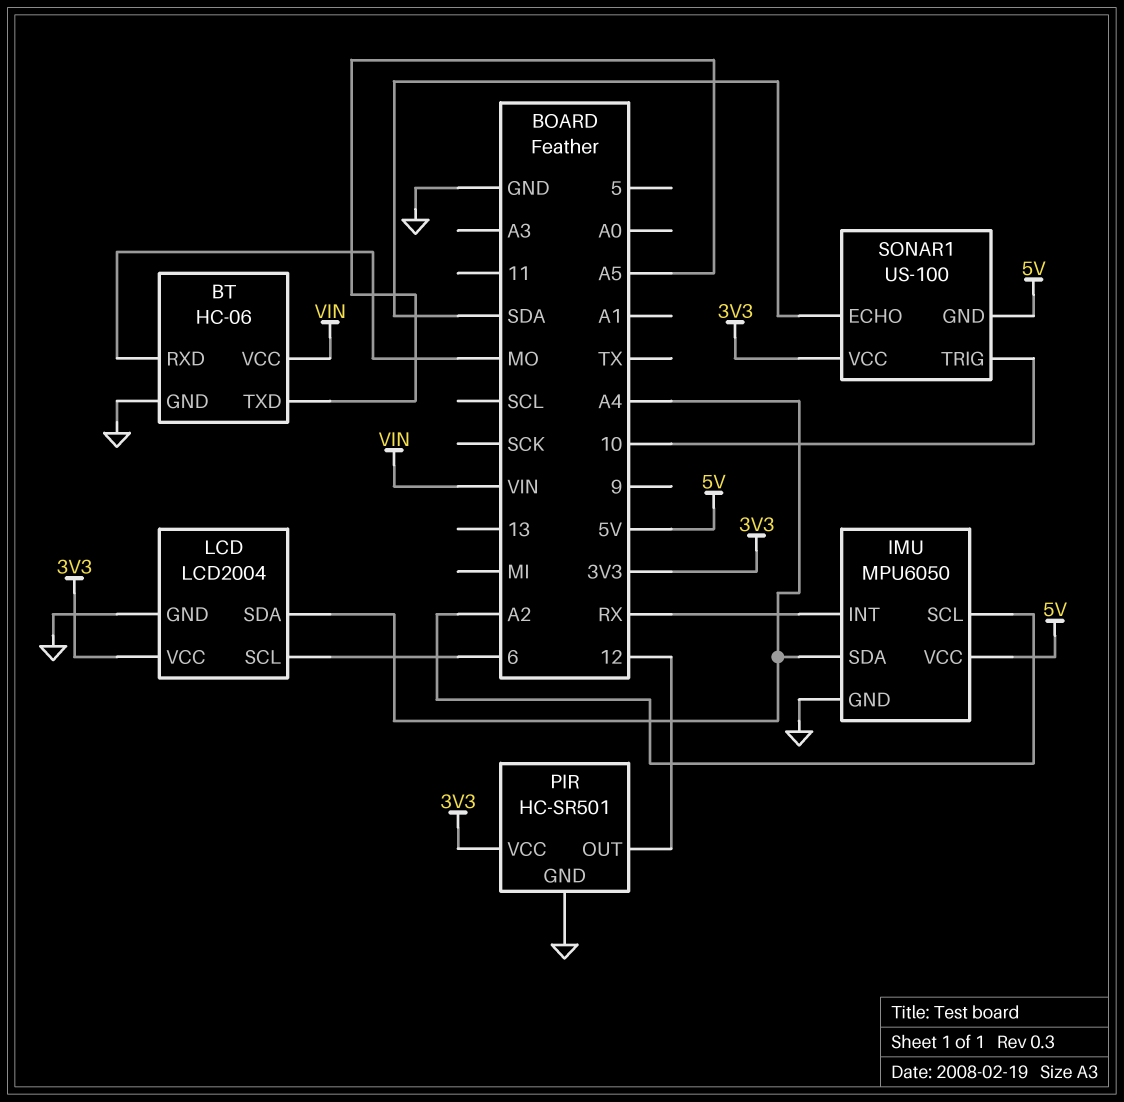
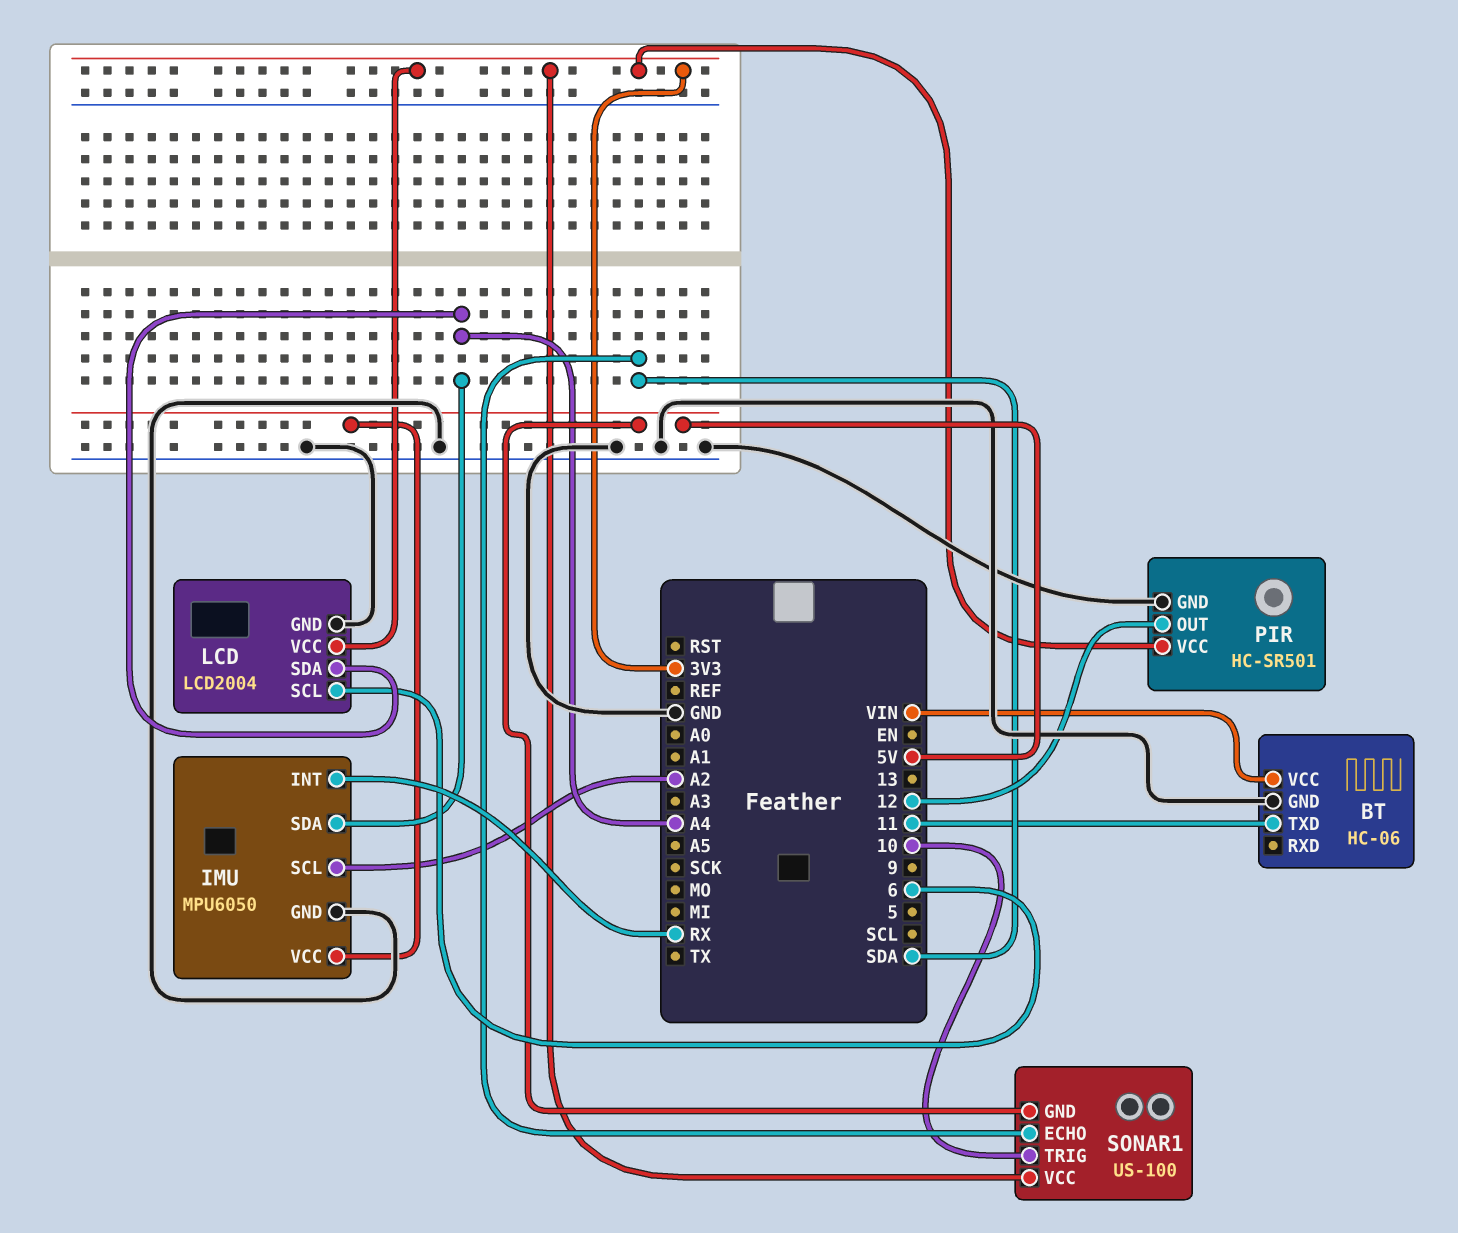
BT pin RXD: MO -> none
BT pin TXD: A5 -> 11

